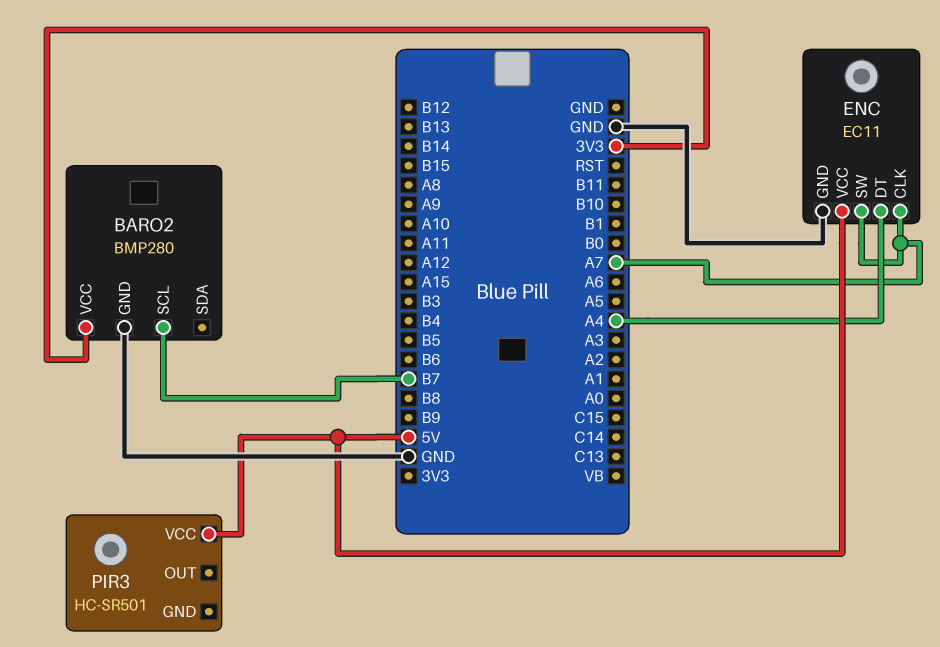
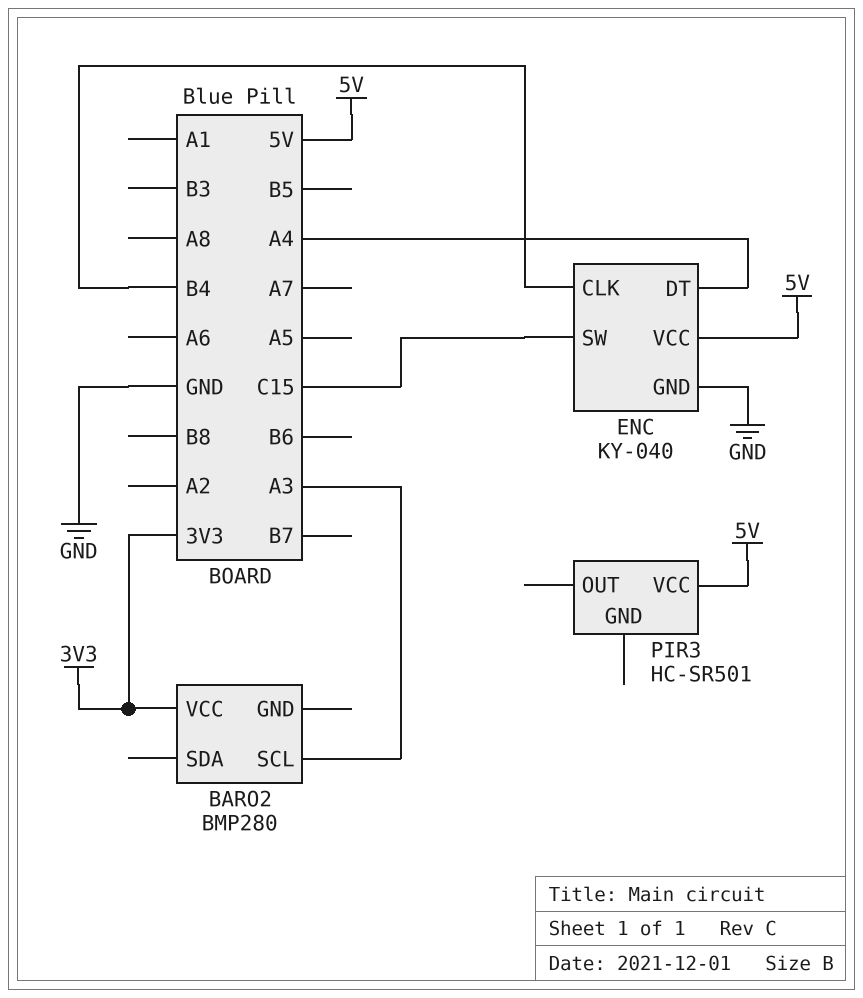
BARO2 pin GND: GND -> none
BARO2 pin SCL: B7 -> A3
ENC: EC11 -> KY-040
ENC pin CLK: A7 -> B4
ENC pin SW: A7 -> C15

